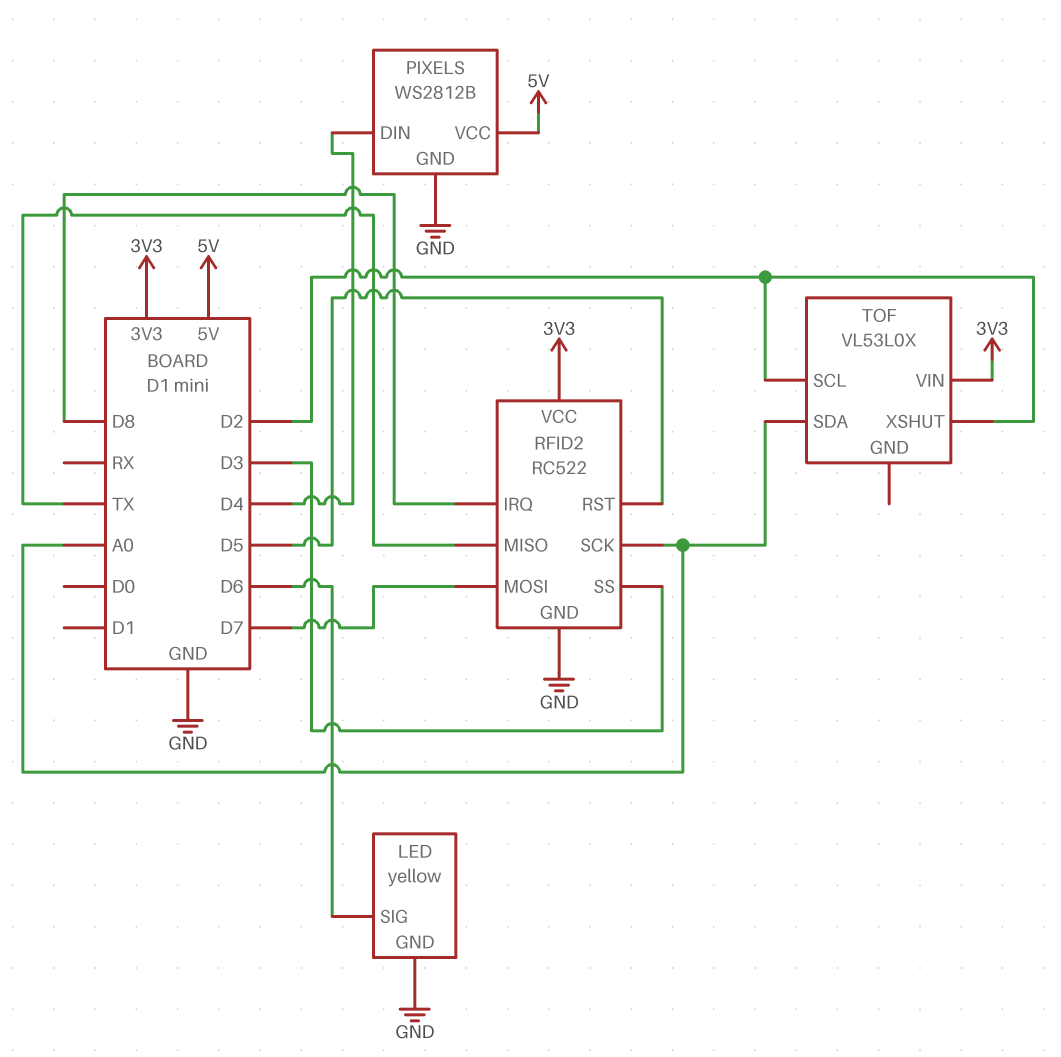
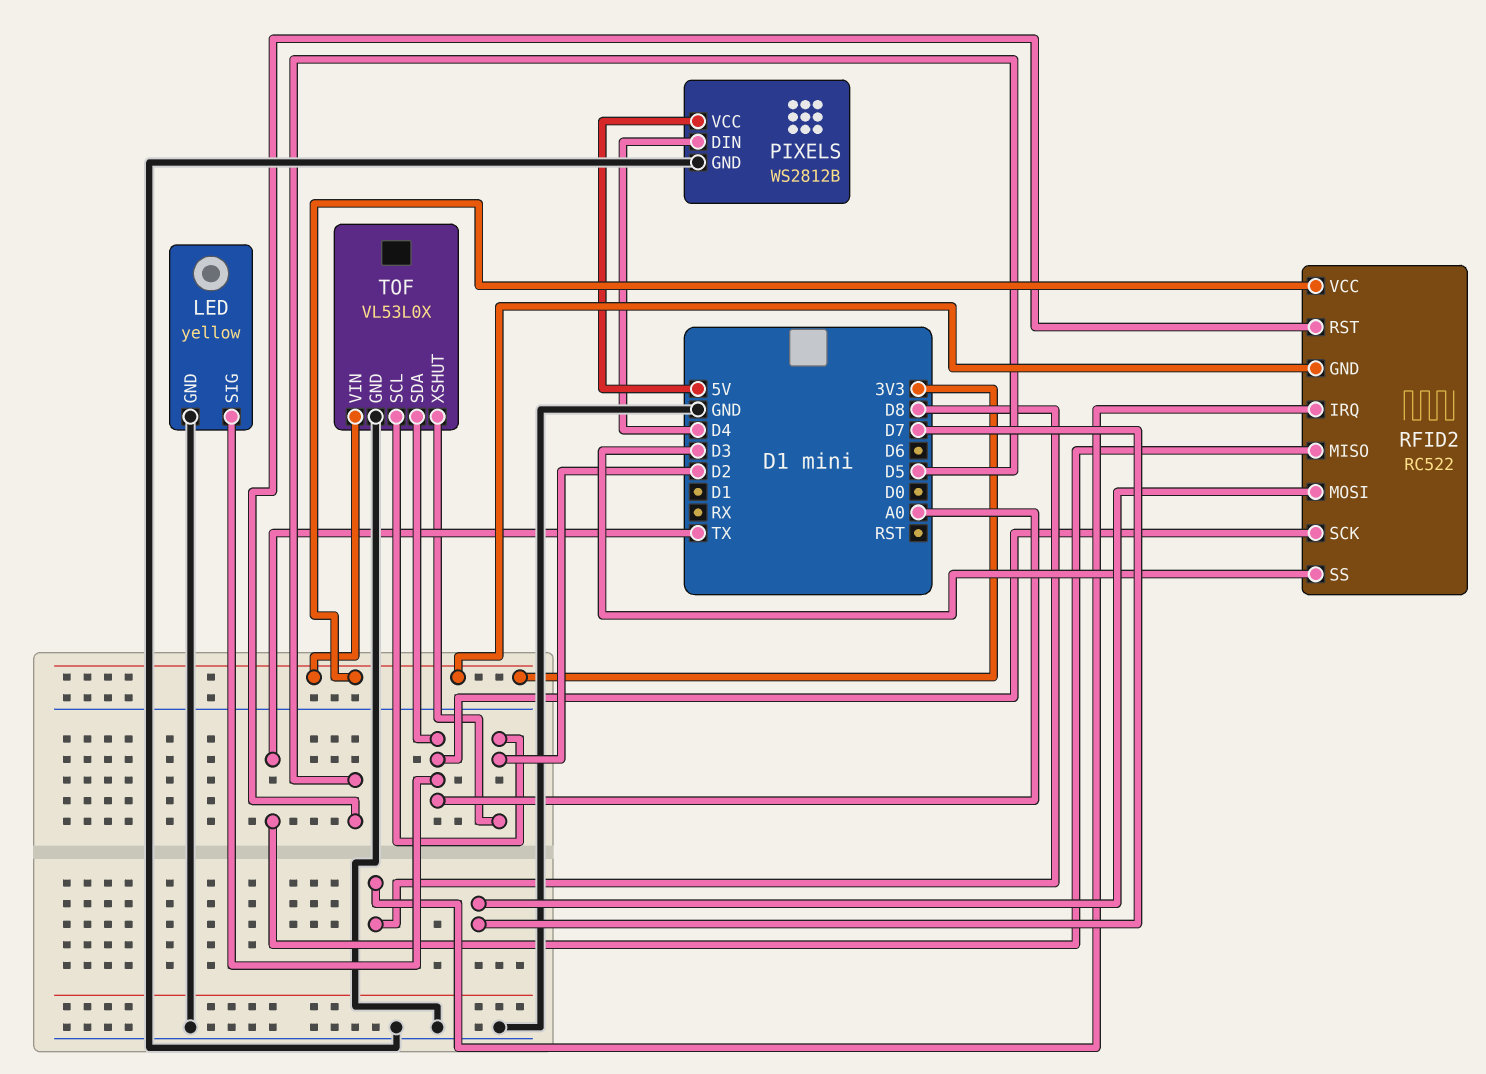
LED pin SIG: D6 -> A0
RFID2 pin GND: GND -> 3V3
TOF pin GND: none -> GND

